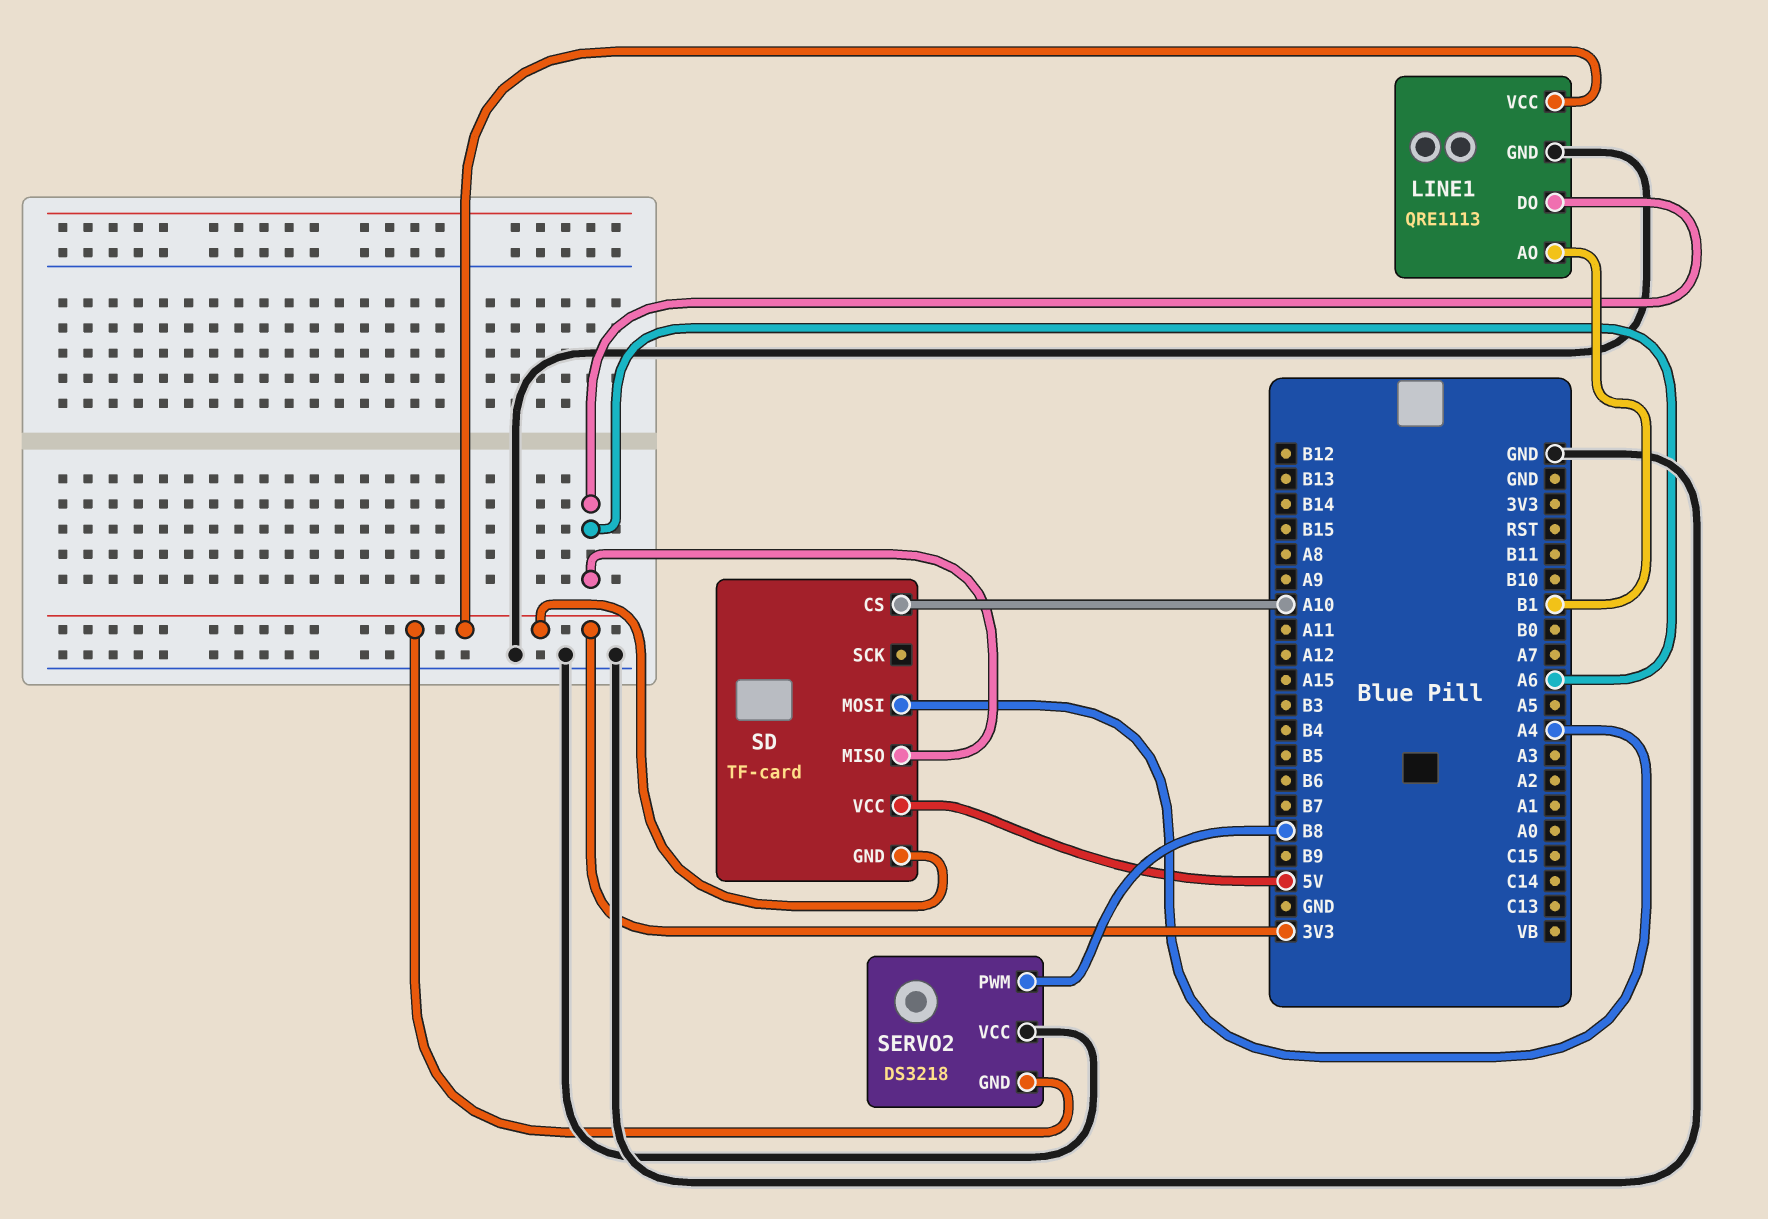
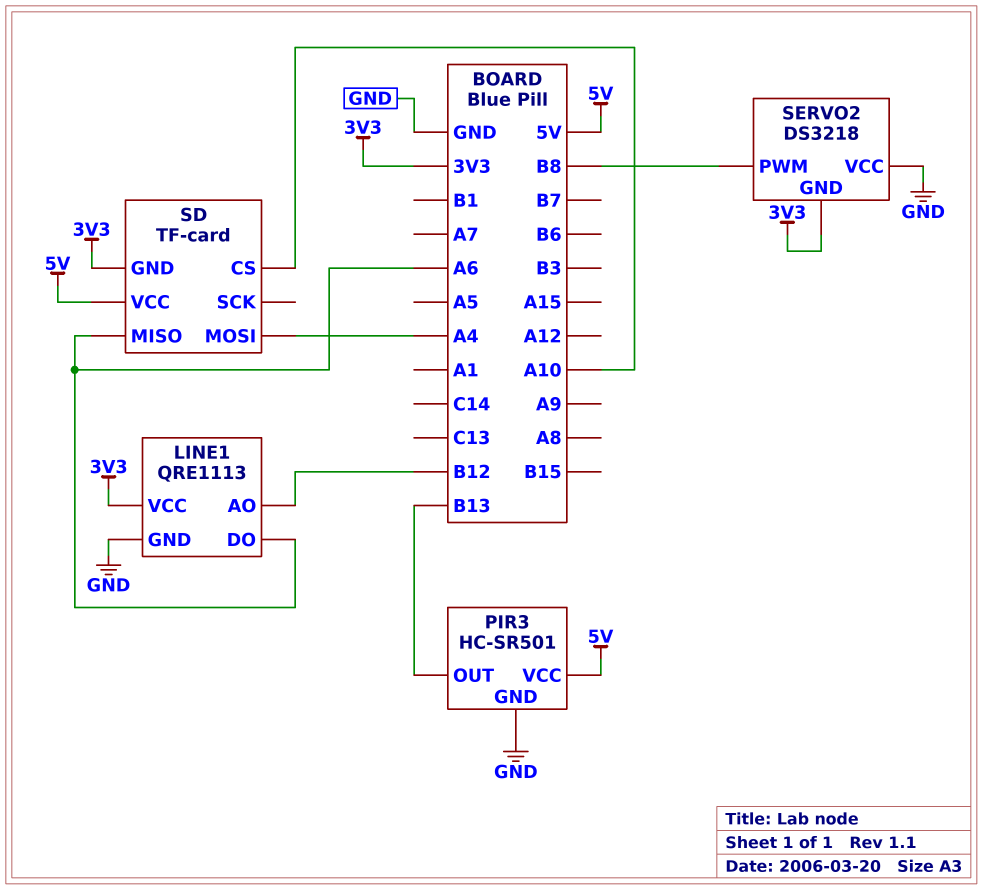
LINE1 pin AO: B1 -> B12
PIR3: none -> HC-SR501
PIR3 pin GND: none -> GND
PIR3 pin OUT: none -> B13
PIR3 pin VCC: none -> 5V

